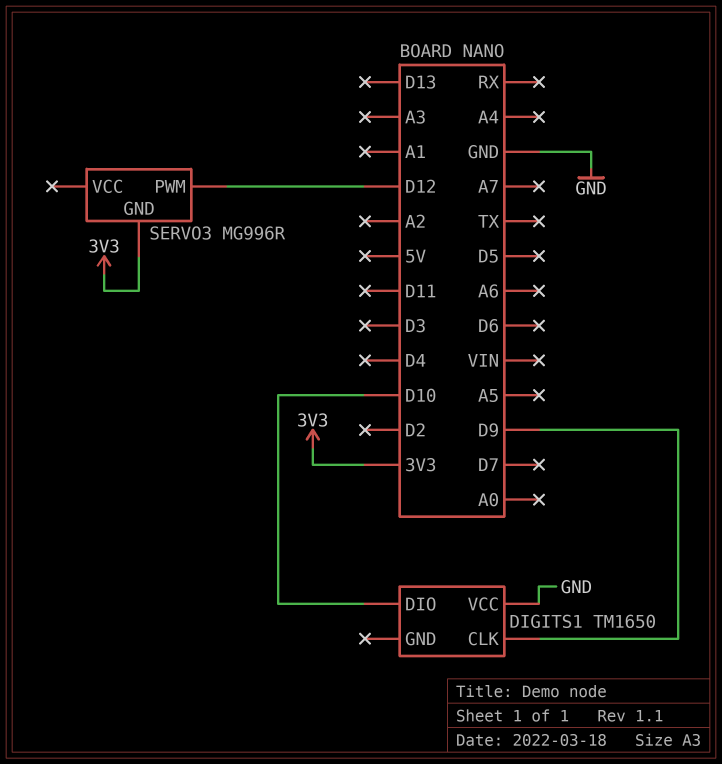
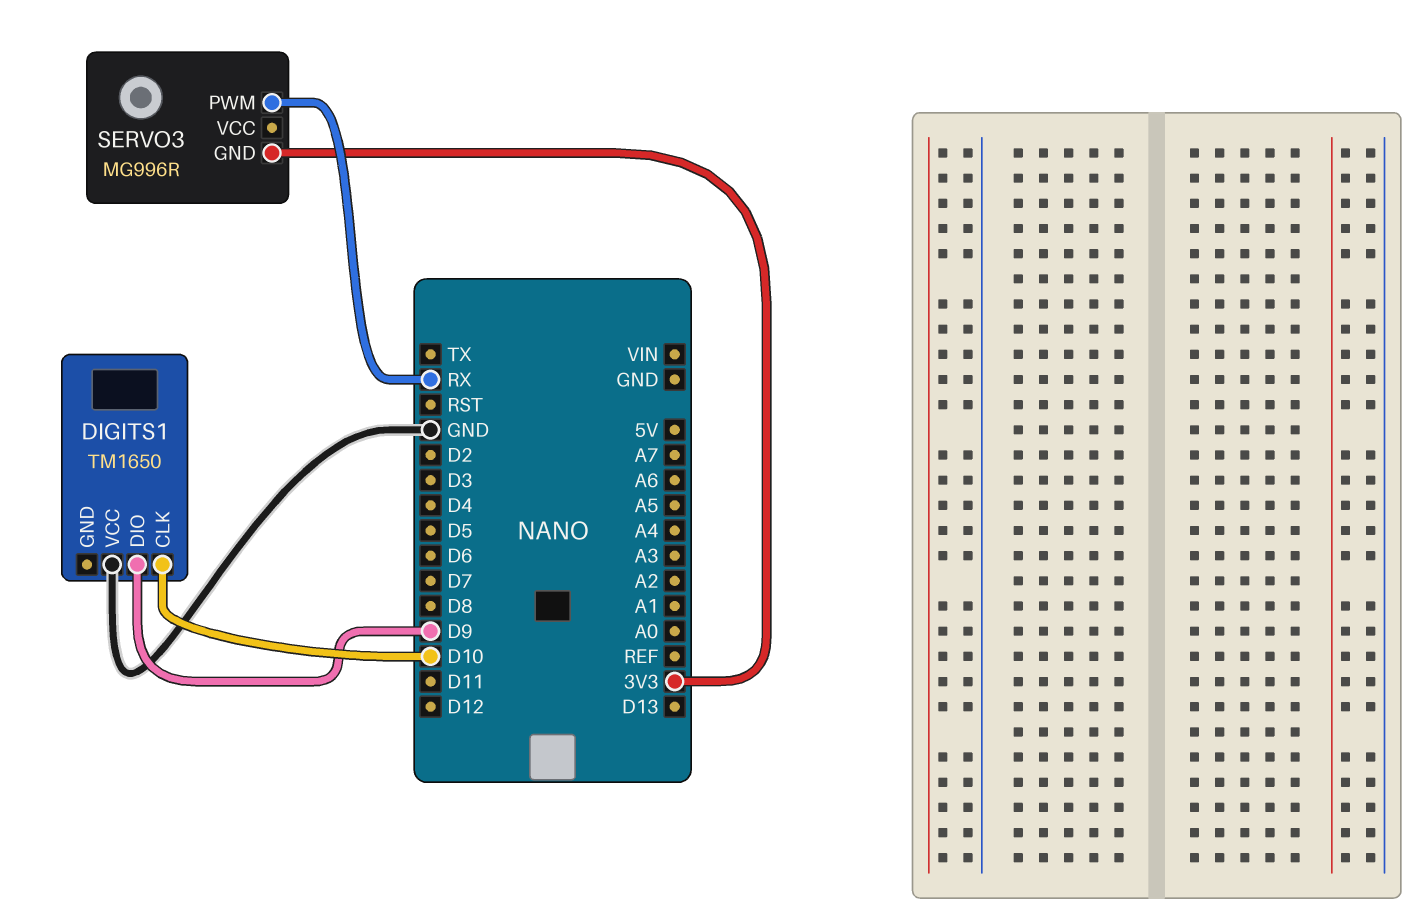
DIGITS1 pin CLK: D9 -> D10
DIGITS1 pin DIO: D10 -> D9
SERVO3 pin PWM: D12 -> RX

